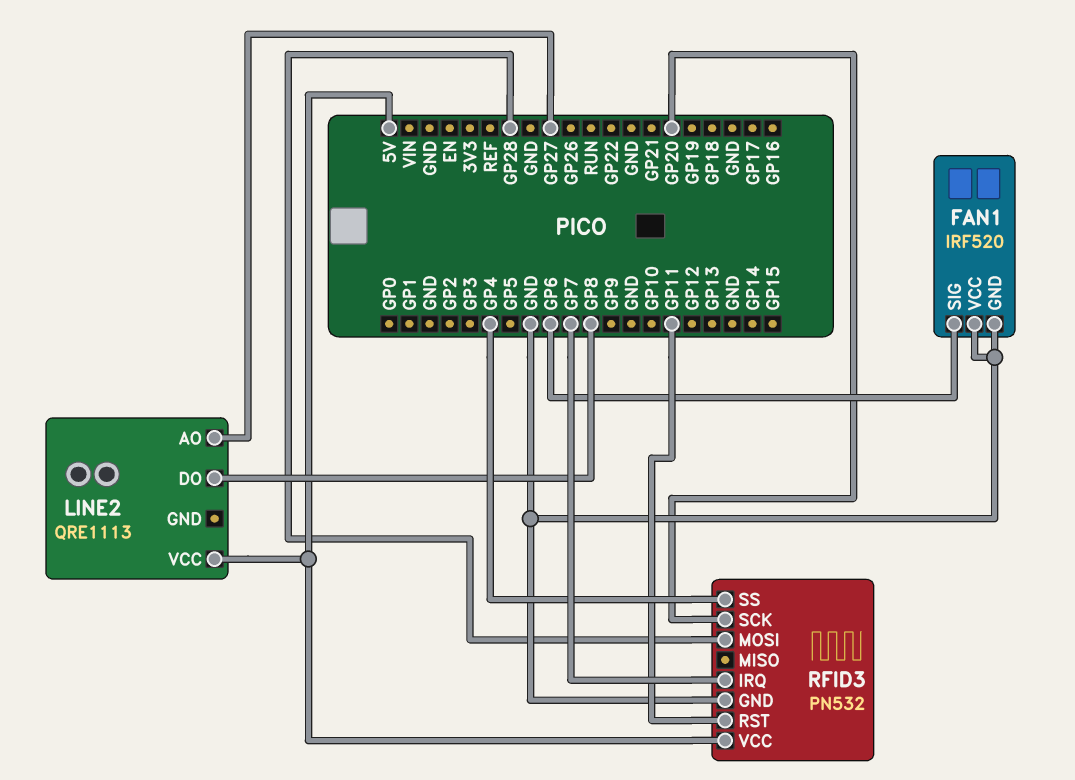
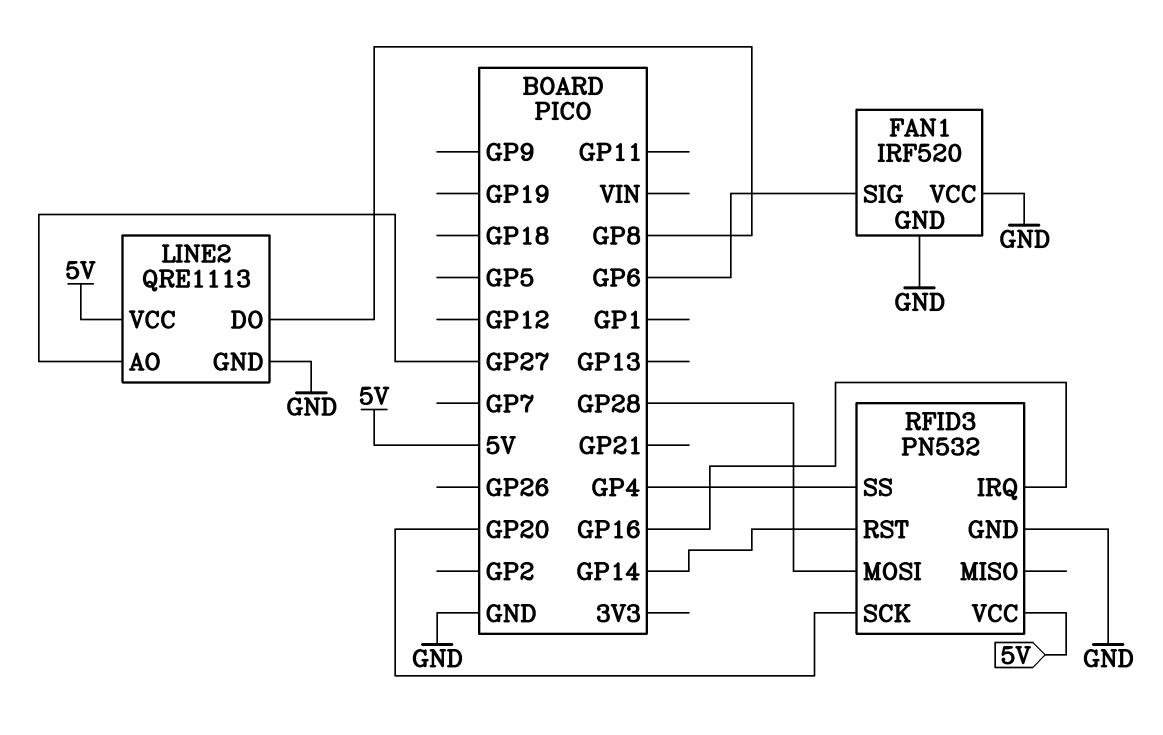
LINE2 pin GND: none -> GND
RFID3 pin IRQ: GP7 -> GP16
RFID3 pin RST: GP11 -> GP14

